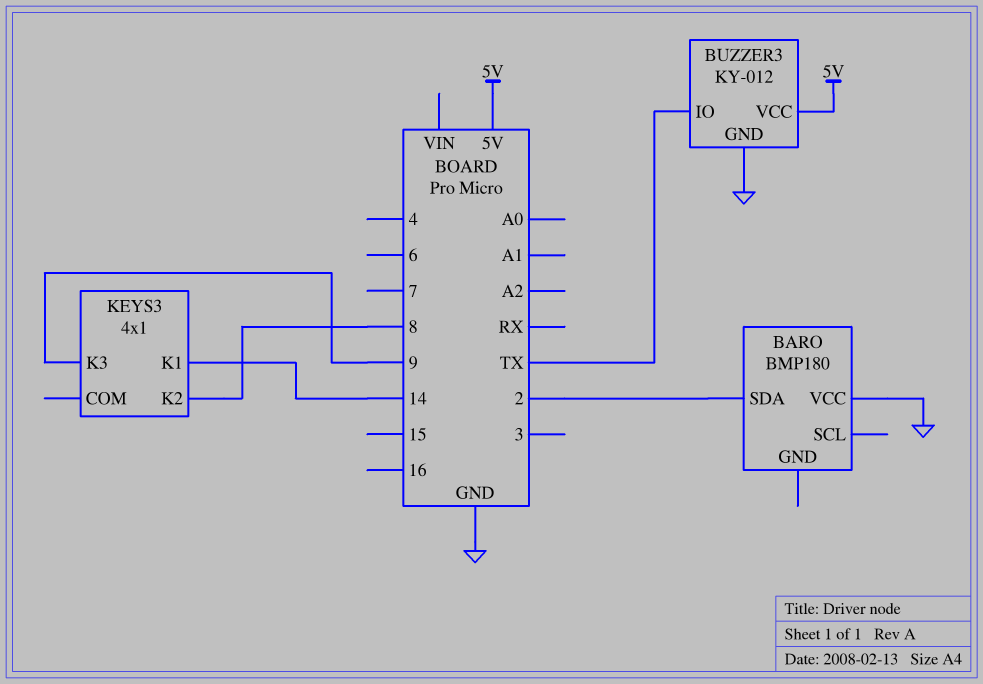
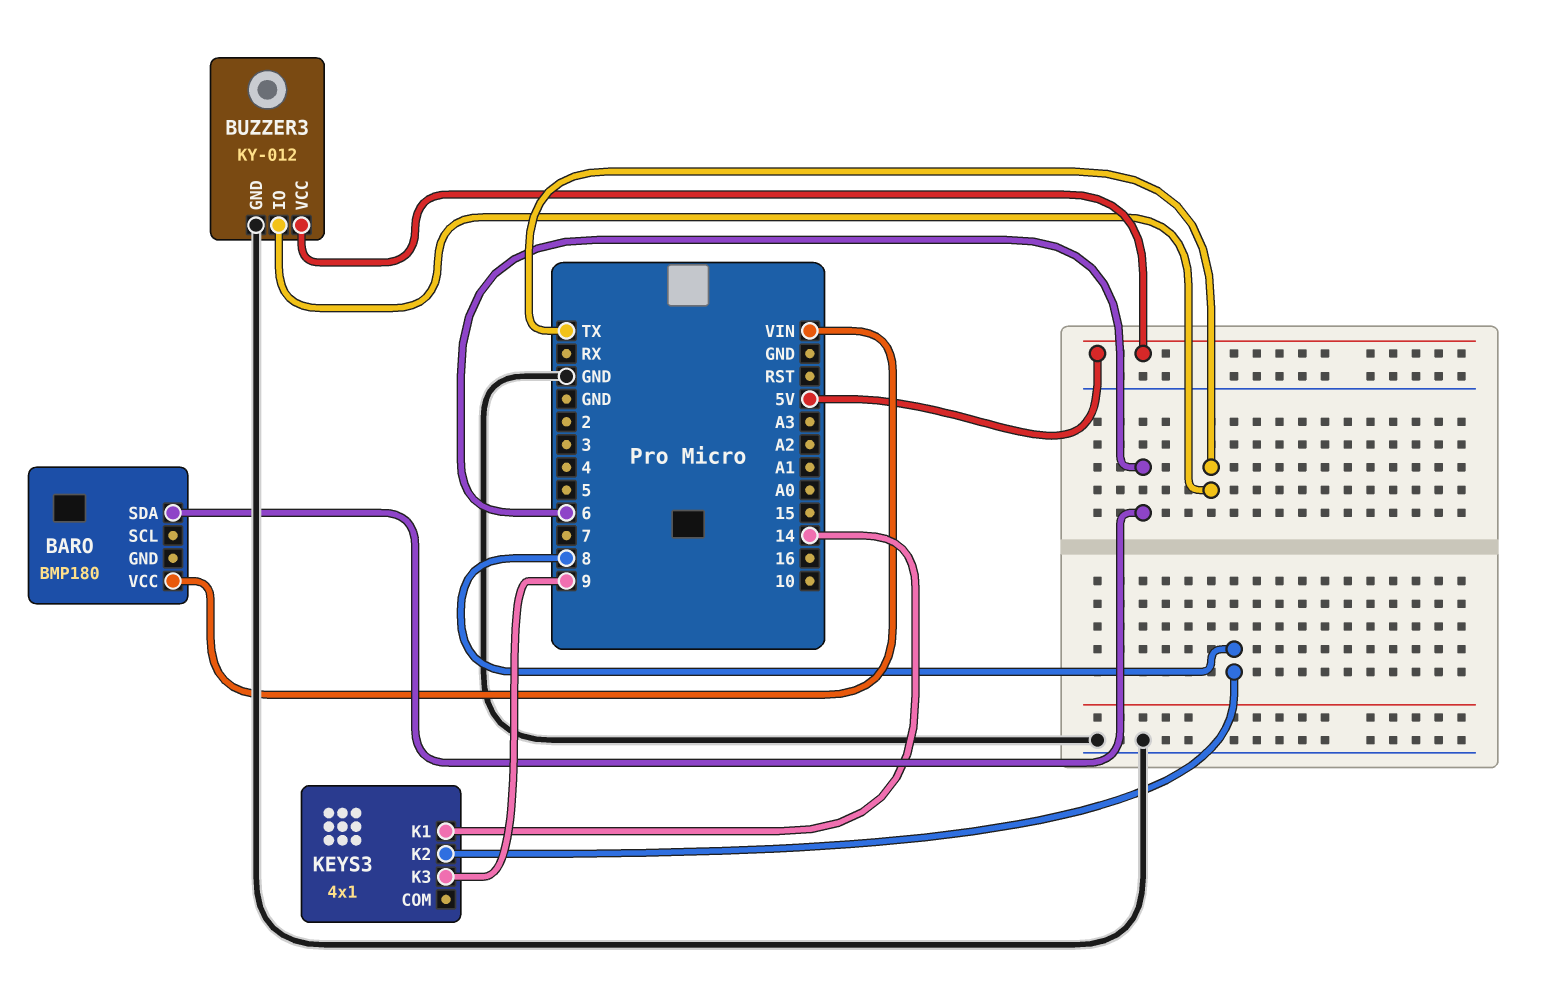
BARO pin SDA: 2 -> 6
BARO pin VCC: GND -> VIN

